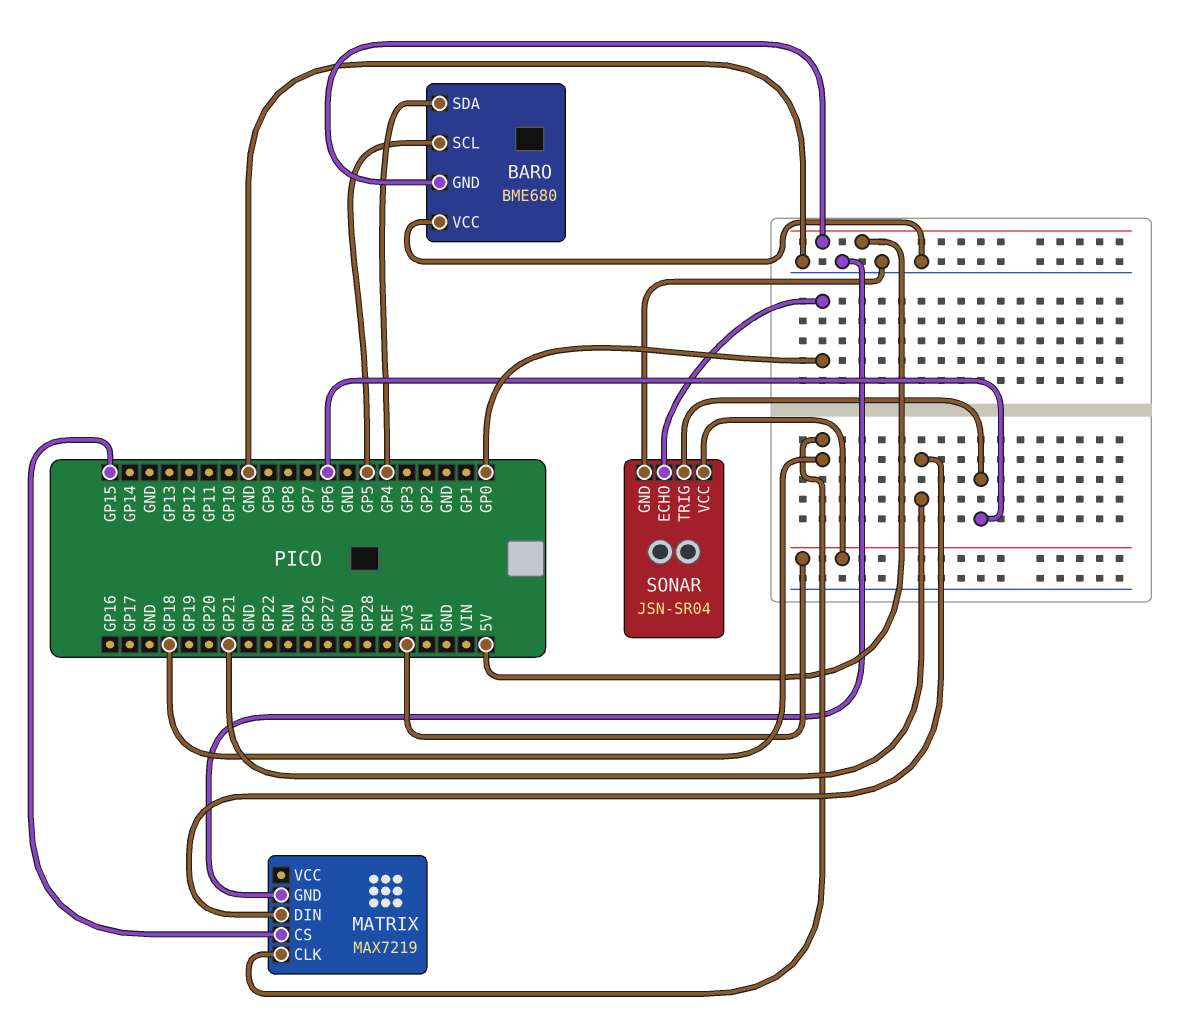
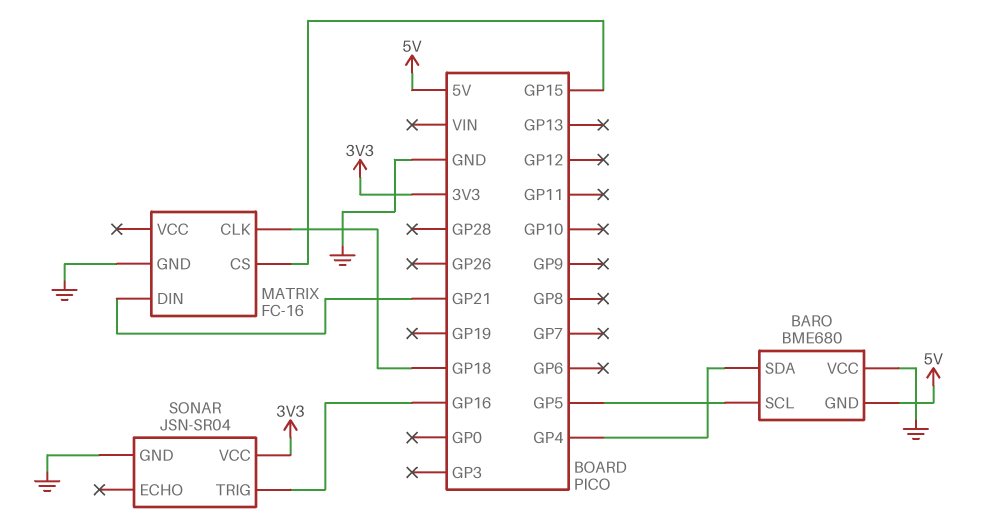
MATRIX: MAX7219 -> FC-16
SONAR pin ECHO: GP0 -> none
SONAR pin TRIG: GP6 -> GP16

